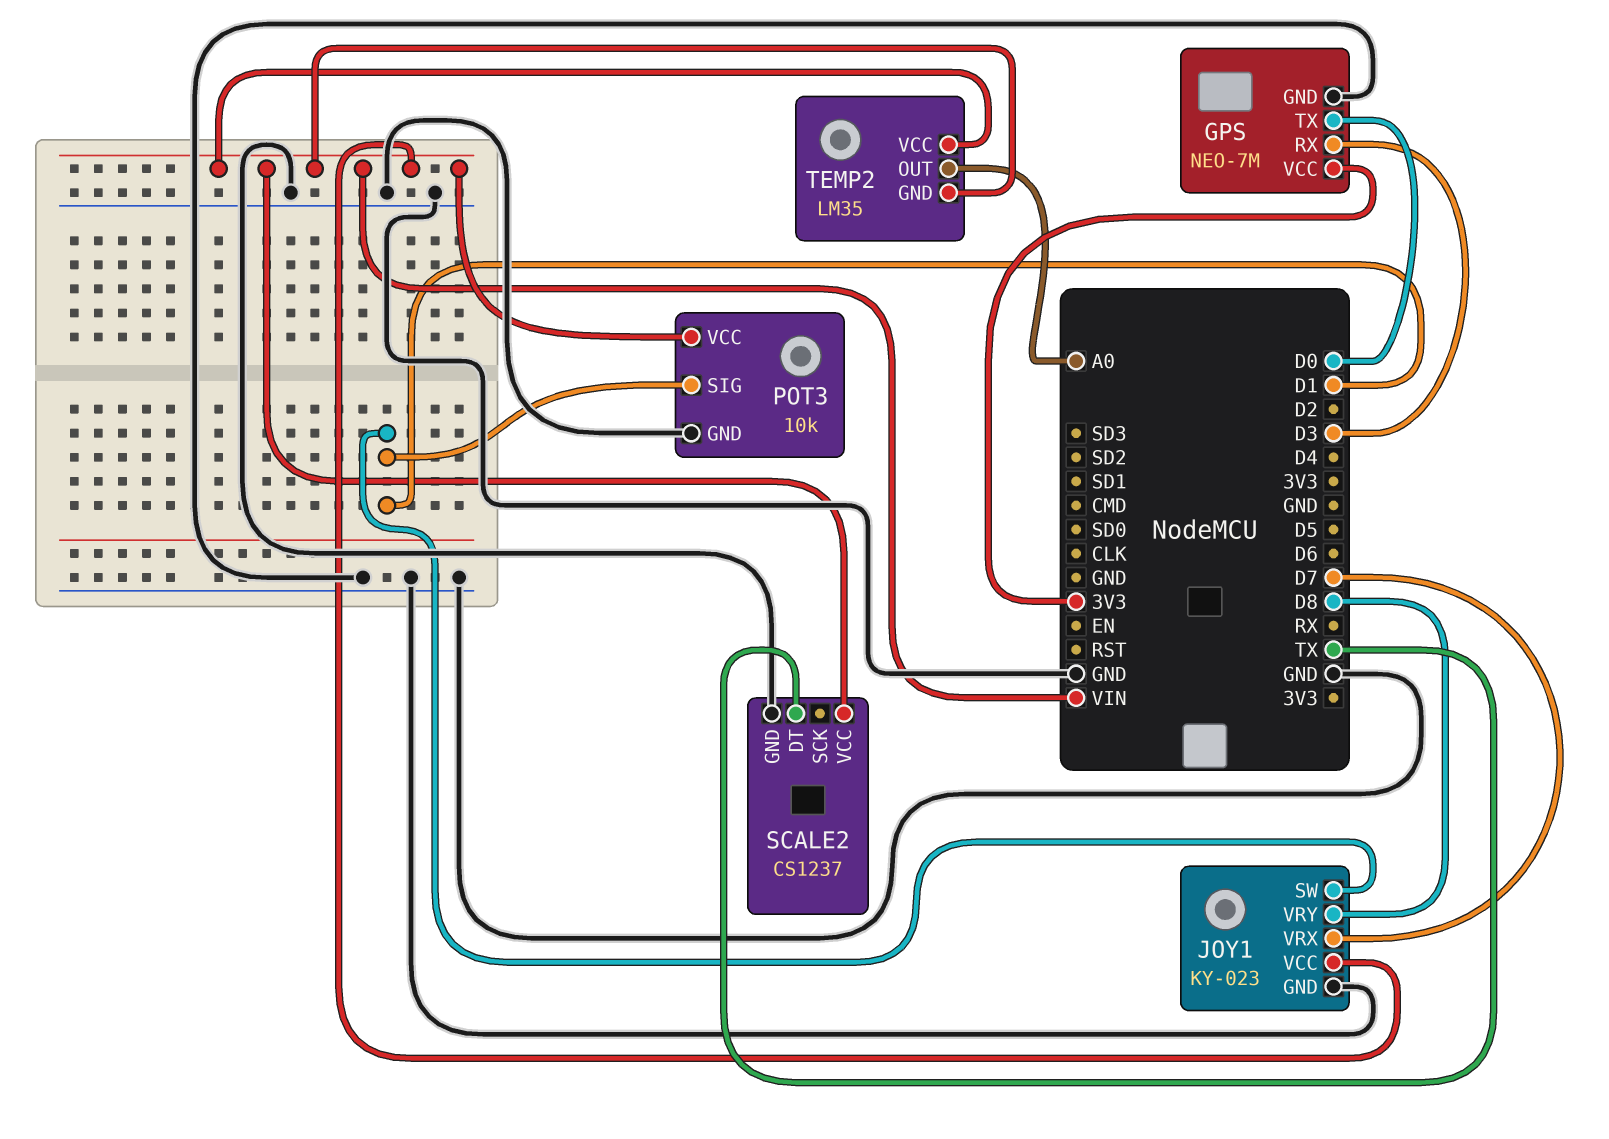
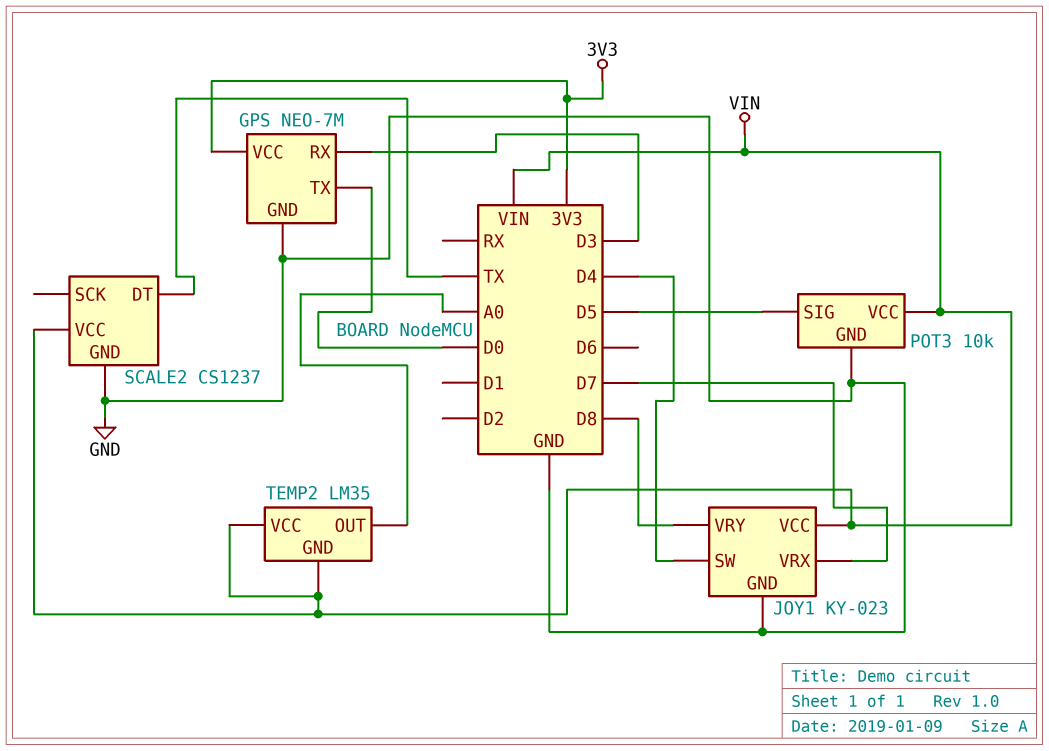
JOY1 pin SW: D1 -> D4
POT3 pin SIG: D1 -> D5

